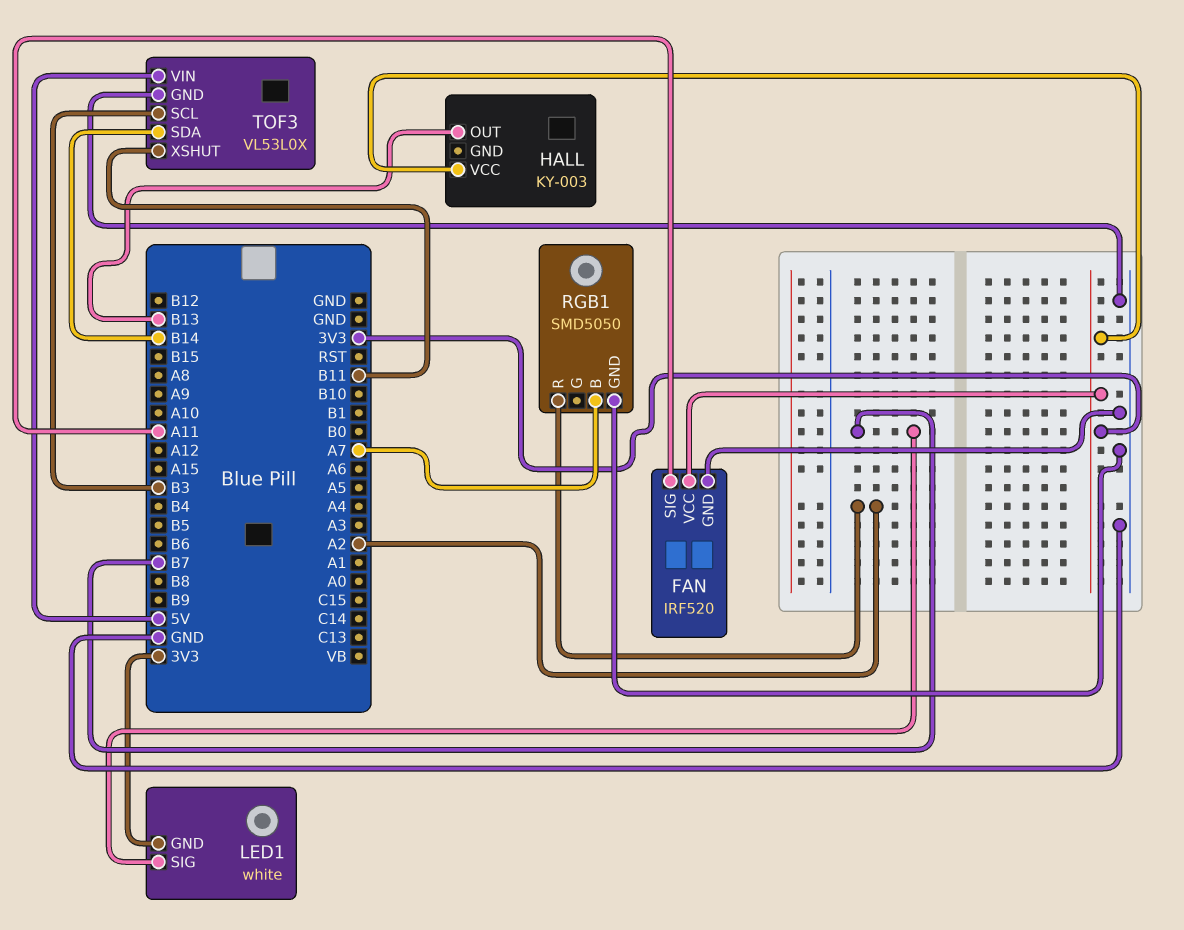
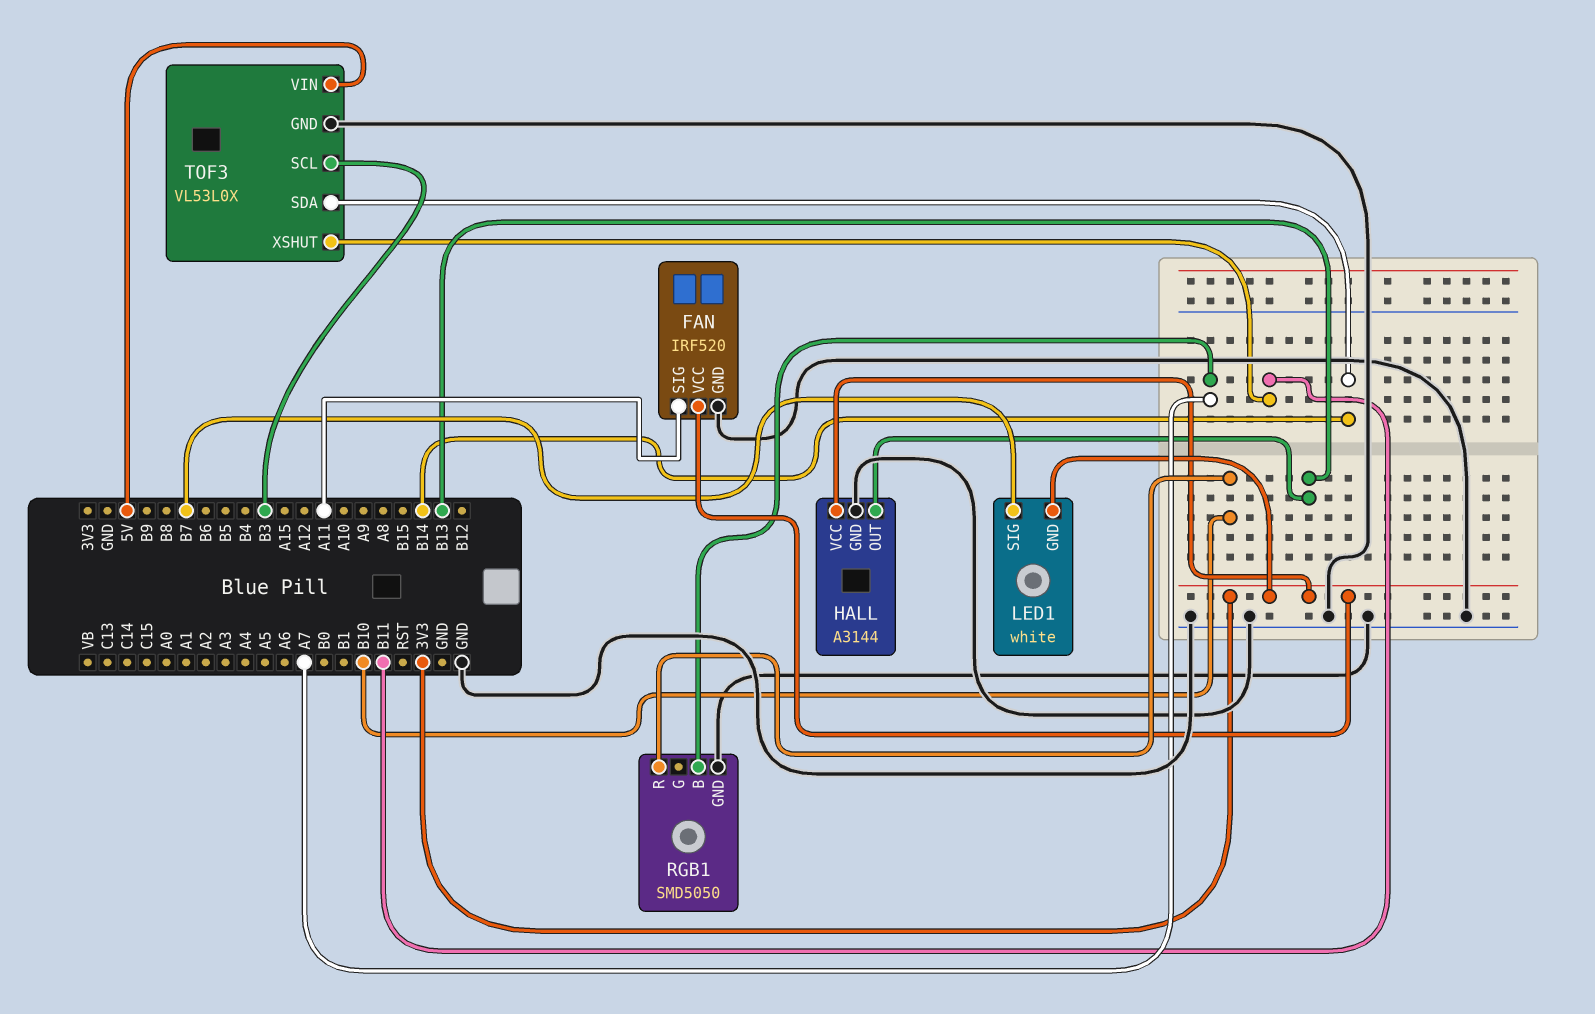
HALL: KY-003 -> A3144
HALL pin GND: none -> GND
RGB1 pin R: A2 -> B10

